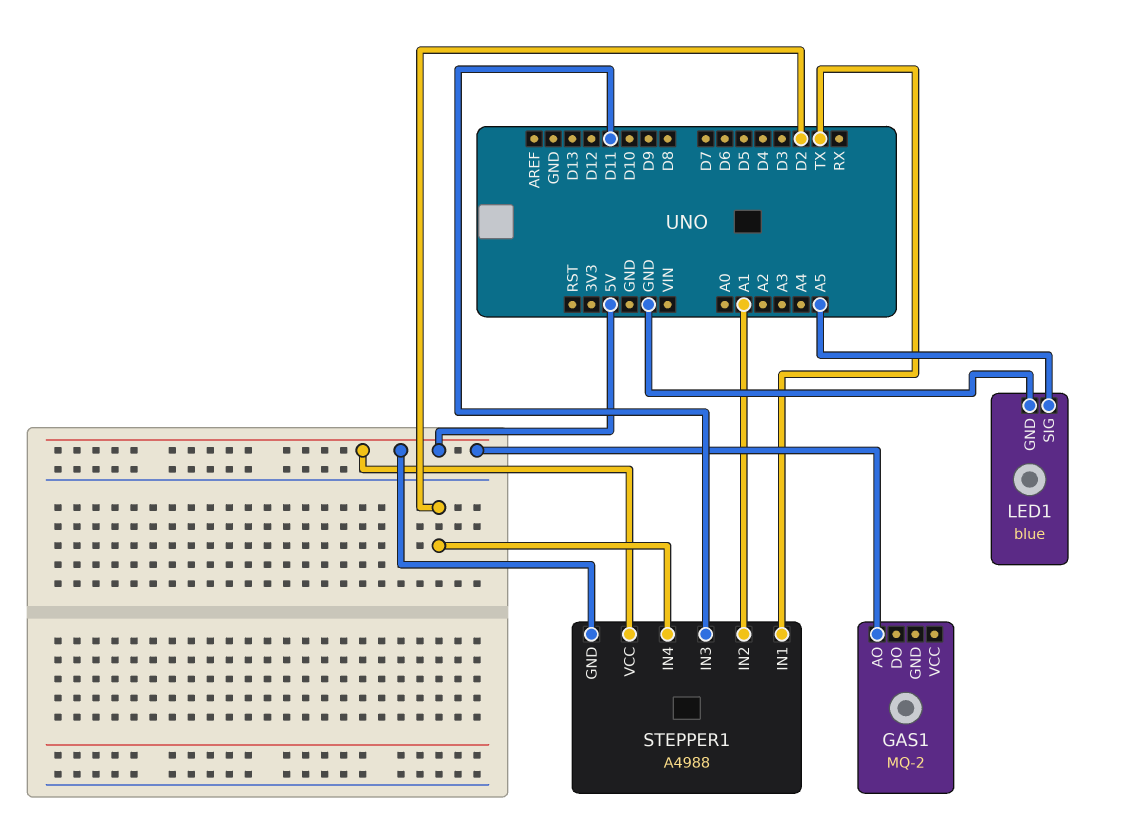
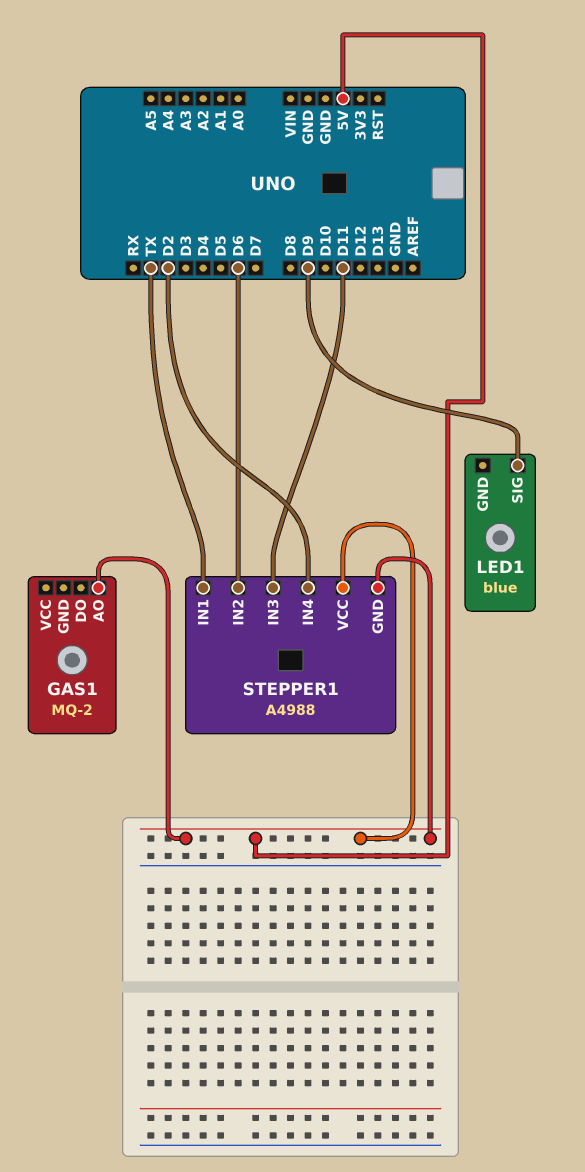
LED1 pin GND: GND -> none
LED1 pin SIG: A5 -> D9
STEPPER1 pin IN2: A1 -> D6

